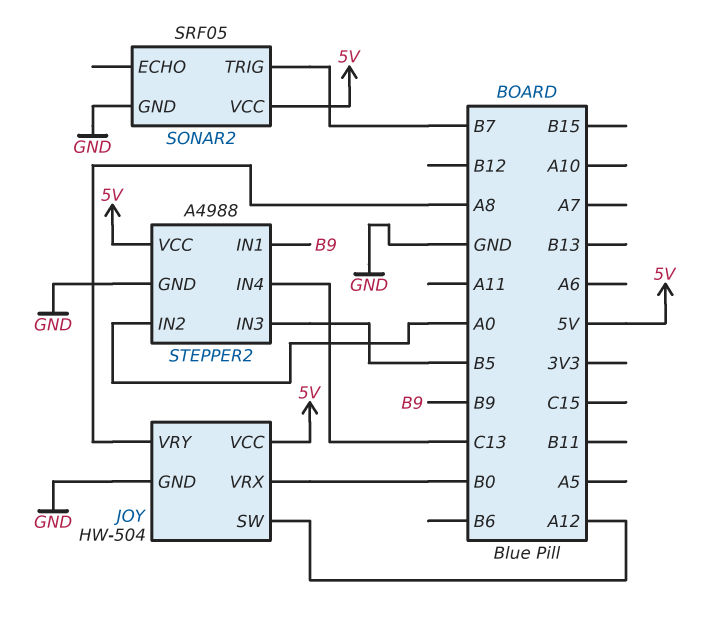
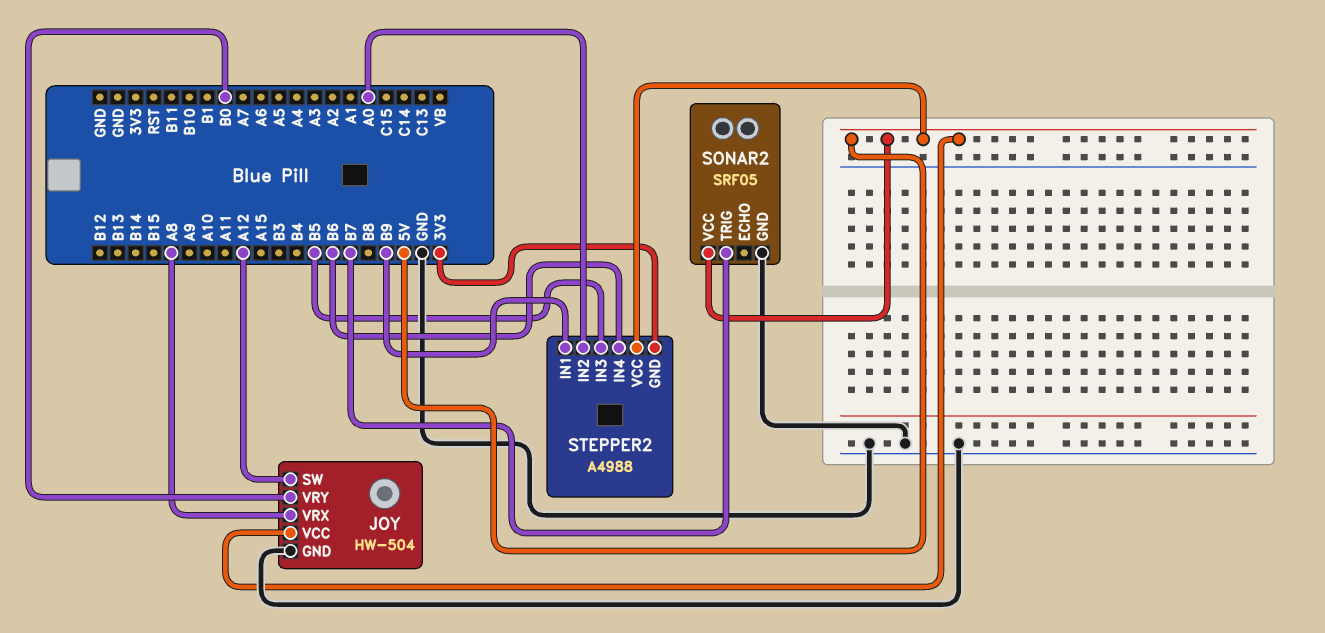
JOY pin VRX: B0 -> A8
JOY pin VRY: A8 -> B0
STEPPER2 pin GND: GND -> 3V3
STEPPER2 pin IN4: C13 -> B6

